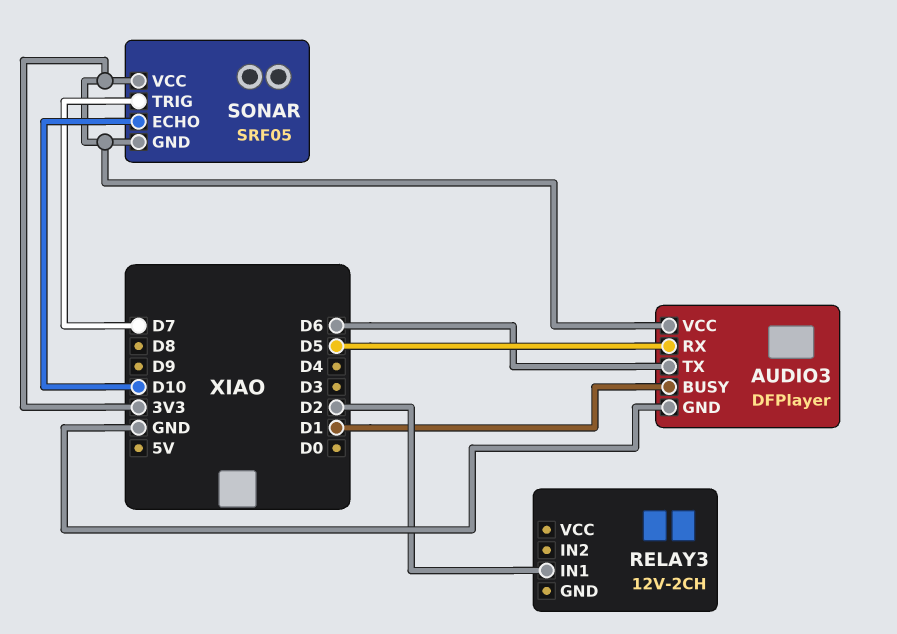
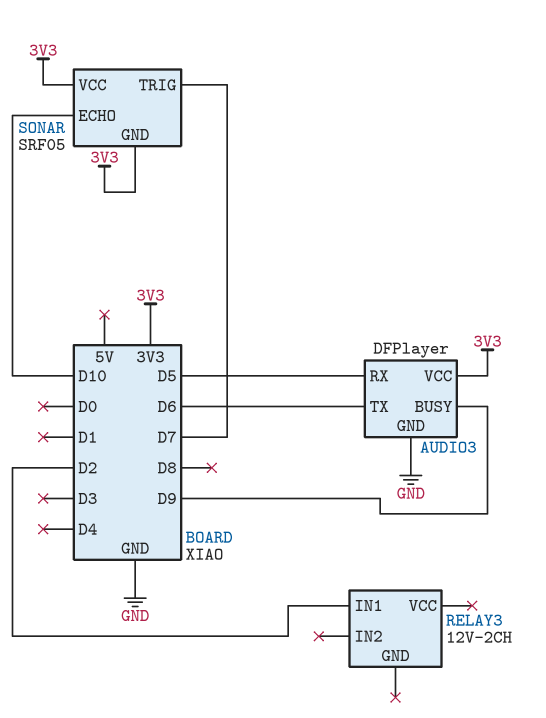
AUDIO3 pin BUSY: D1 -> D9

